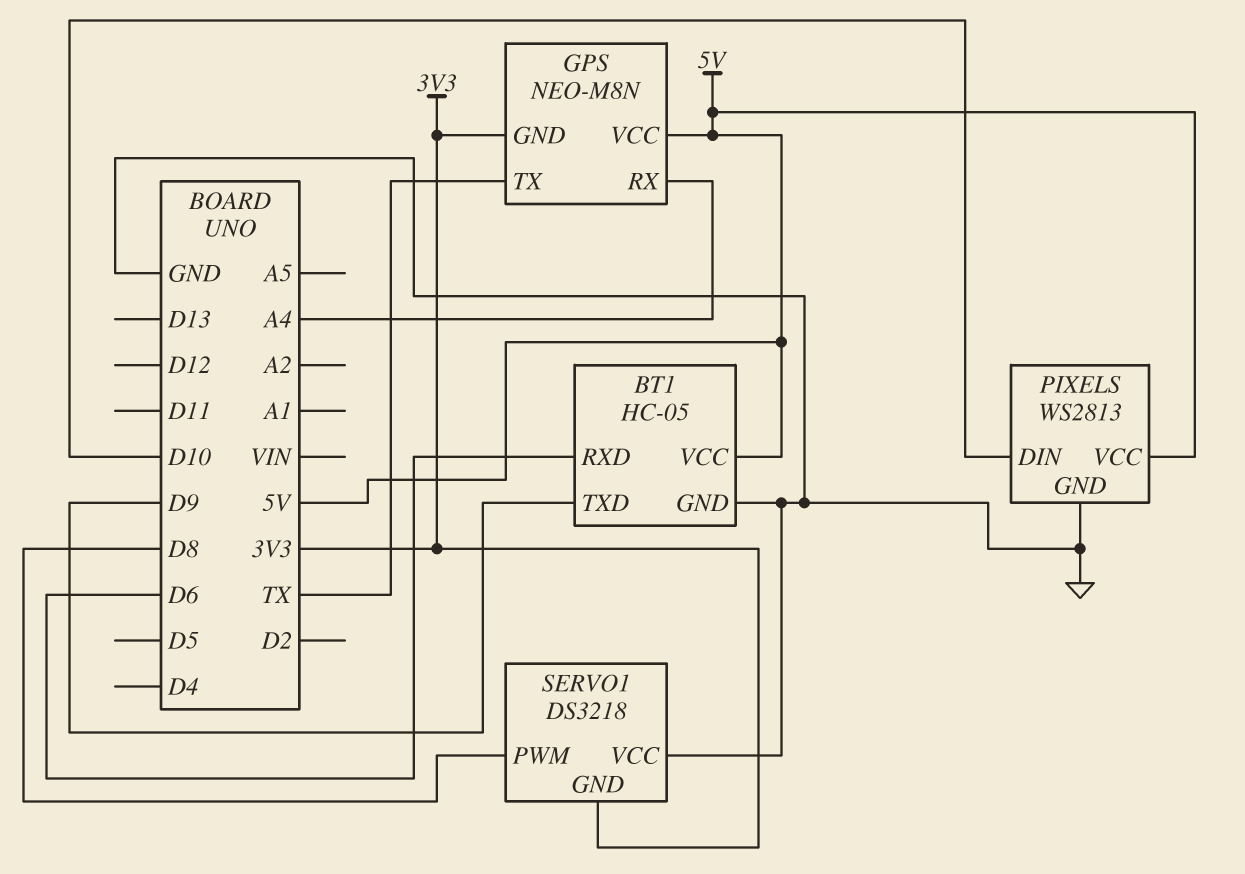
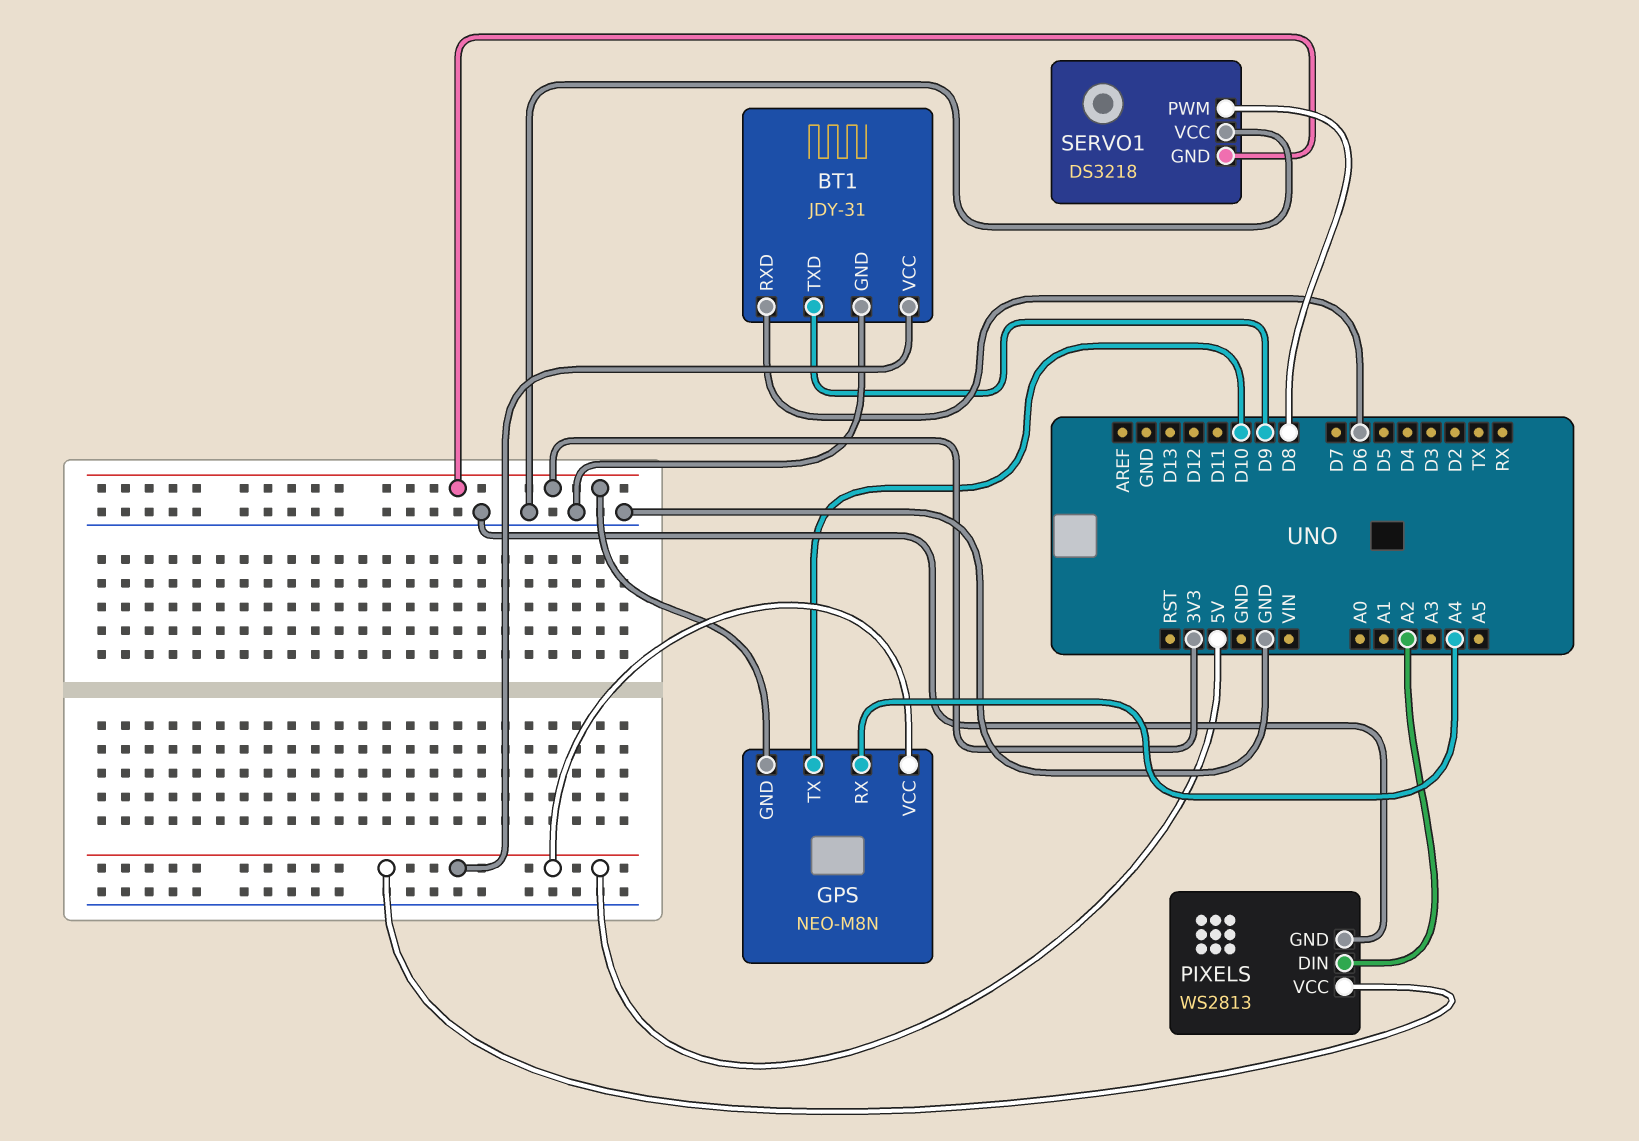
BT1: HC-05 -> JDY-31
GPS pin TX: TX -> D10
PIXELS pin DIN: D10 -> A2

